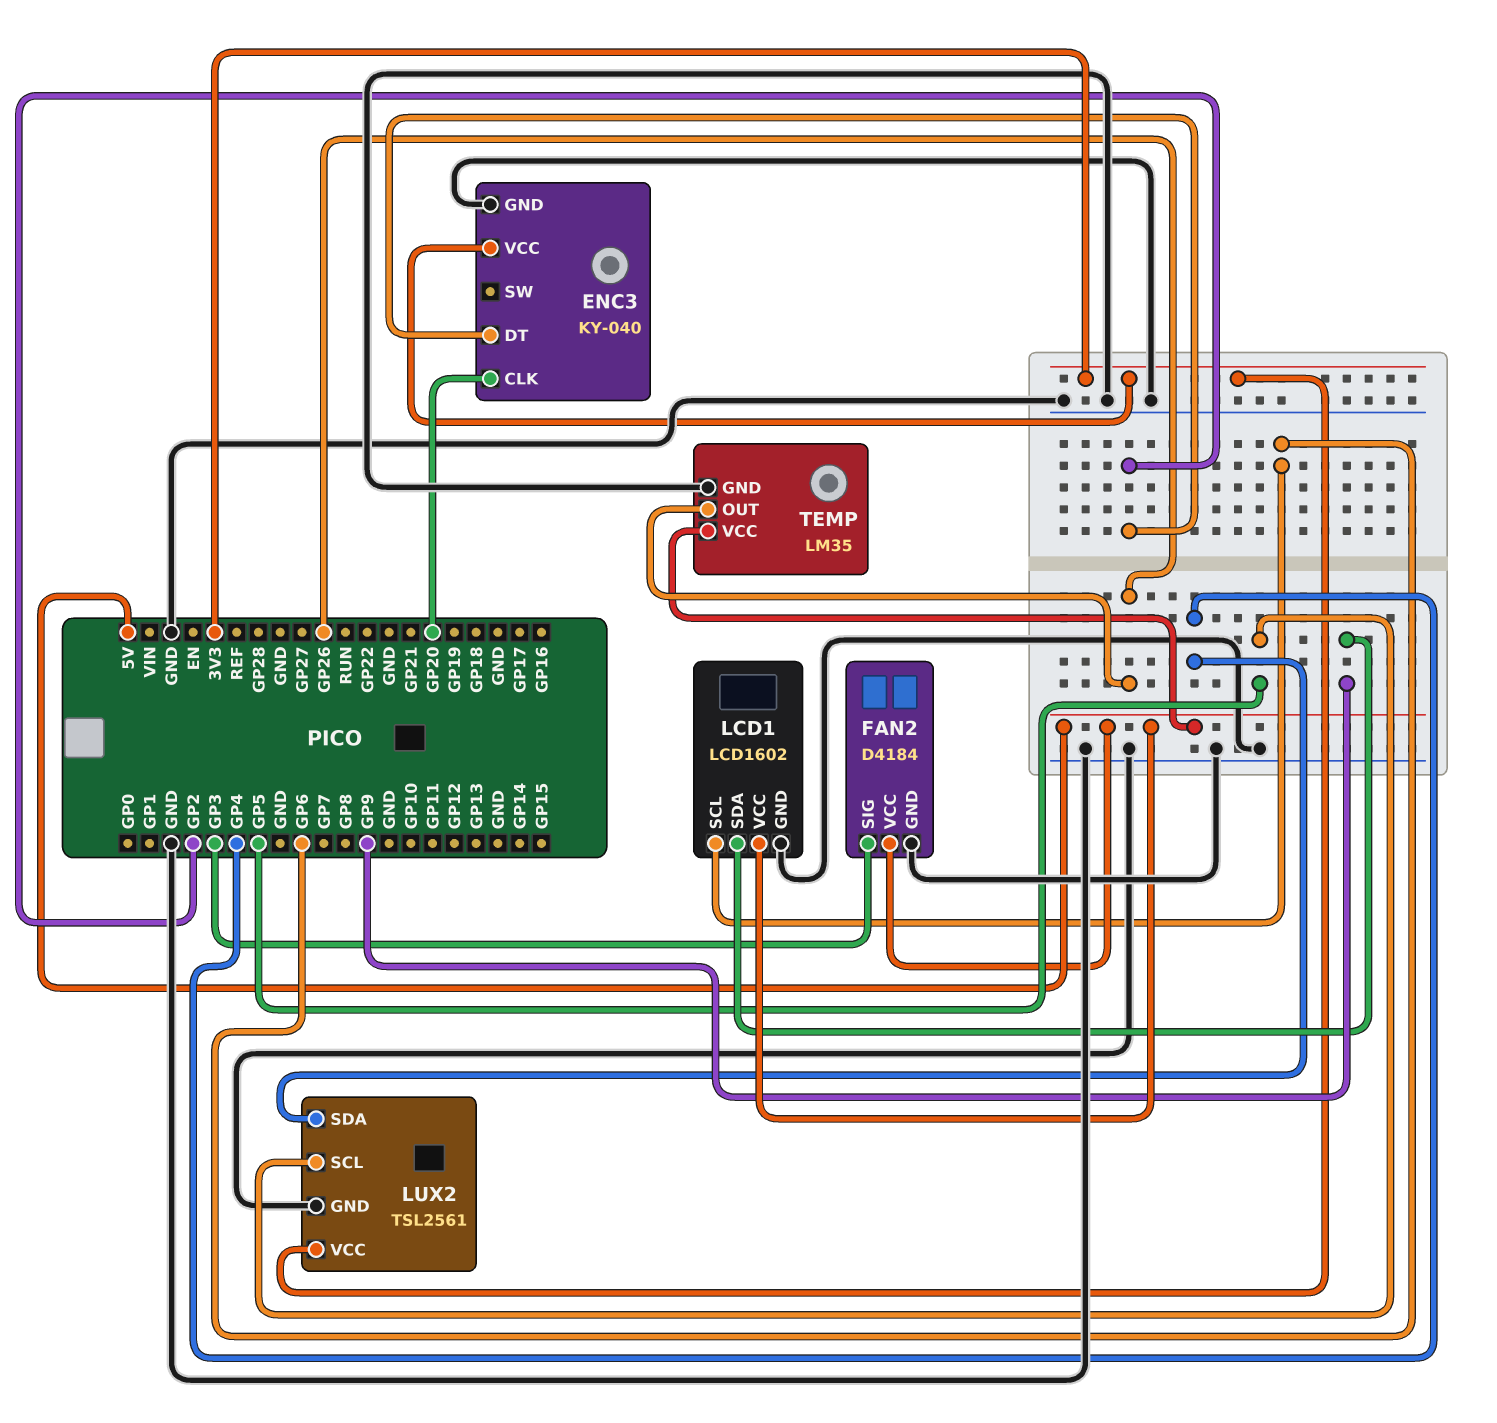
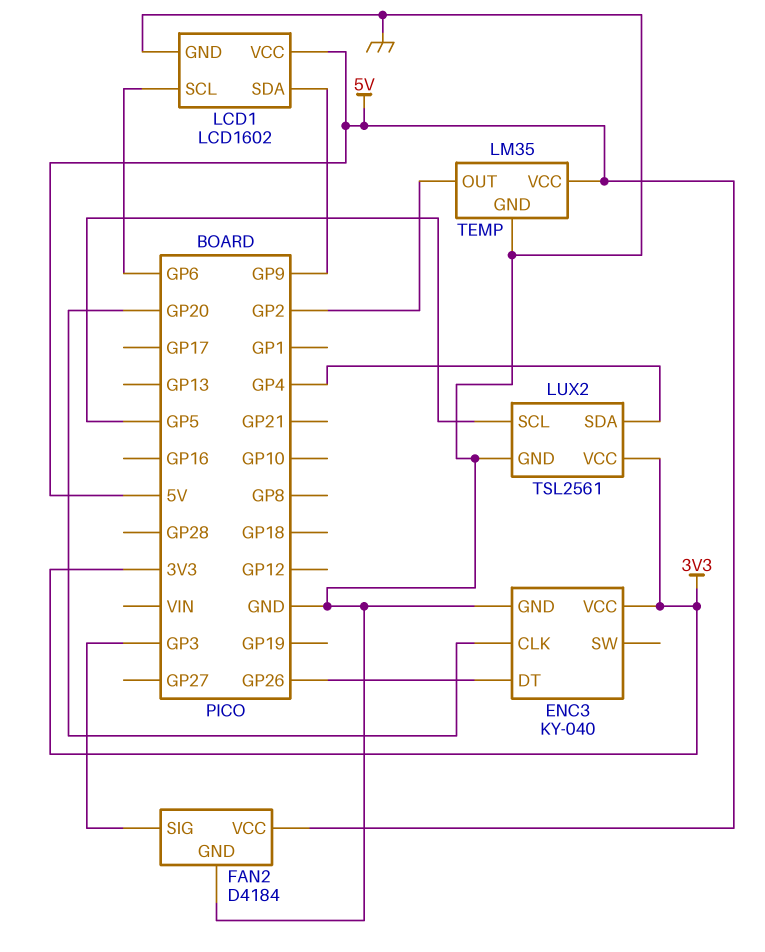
ENC3 pin DT: GP2 -> GP26
TEMP pin OUT: GP26 -> GP2

